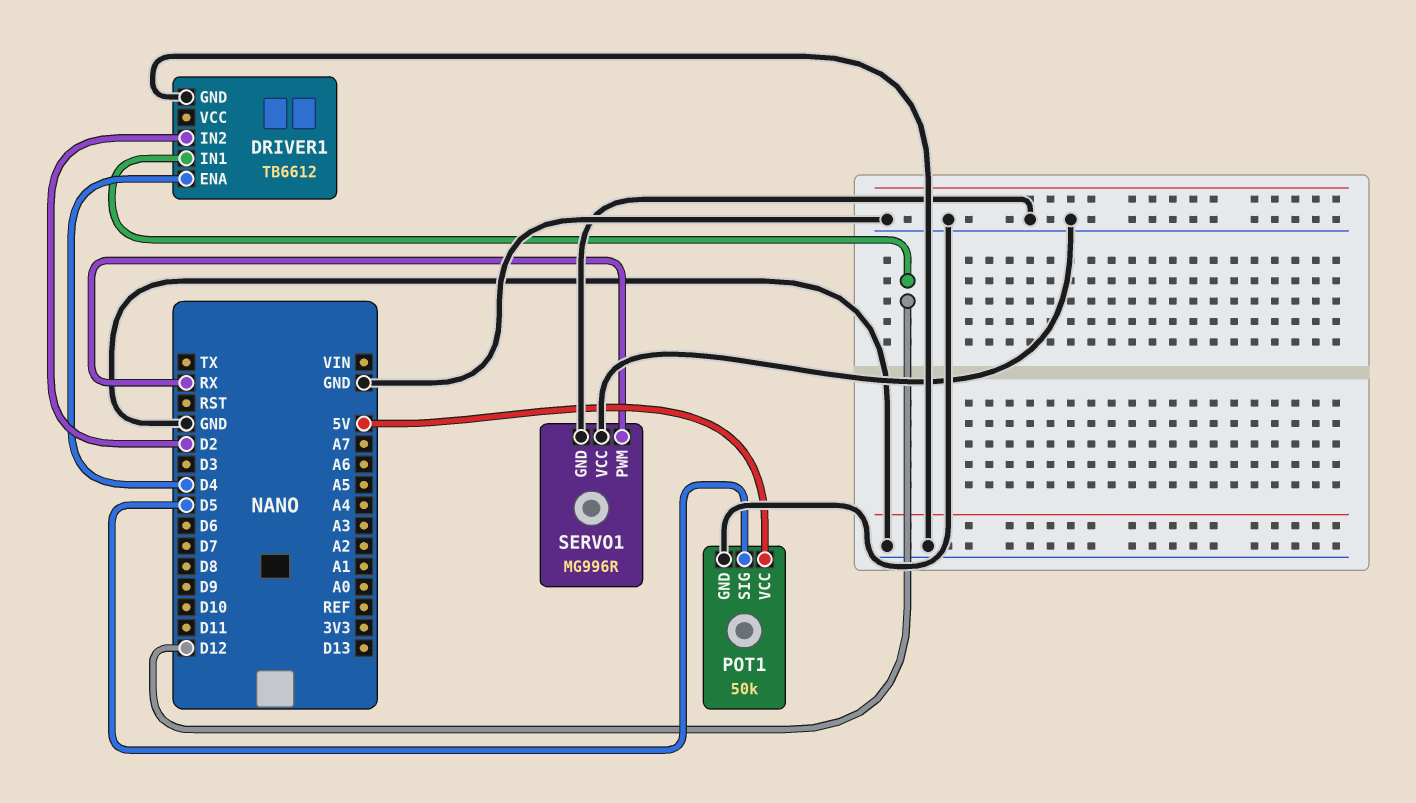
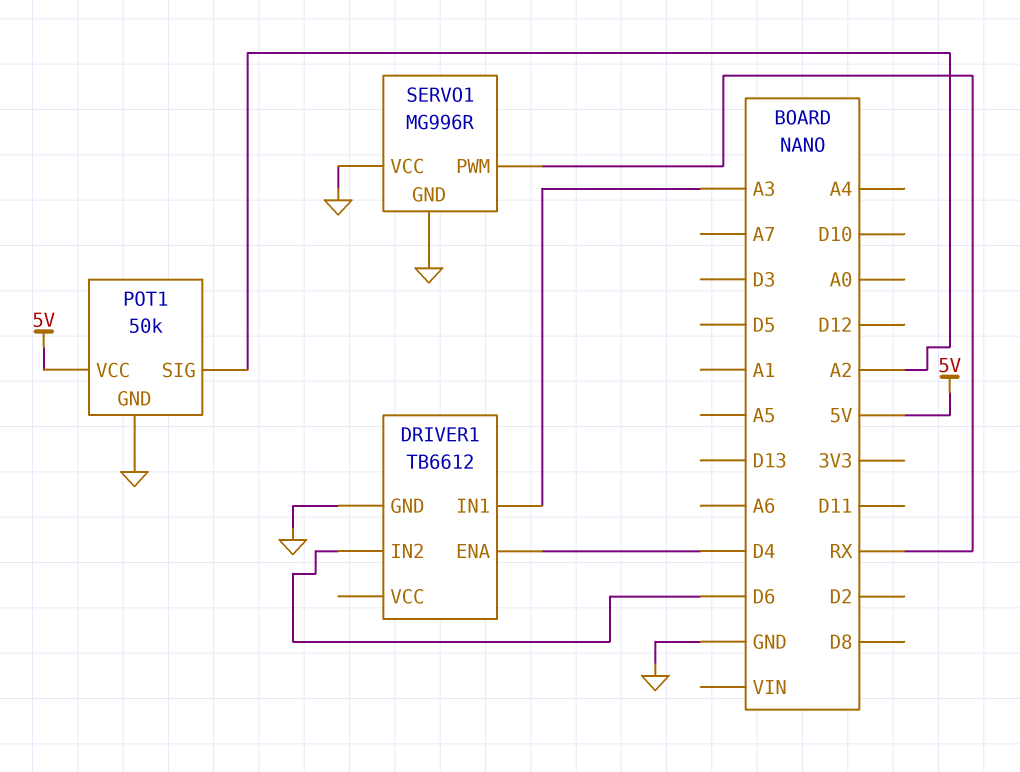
DRIVER1 pin IN1: D12 -> A3
DRIVER1 pin IN2: D2 -> D6
POT1 pin SIG: D5 -> A2

